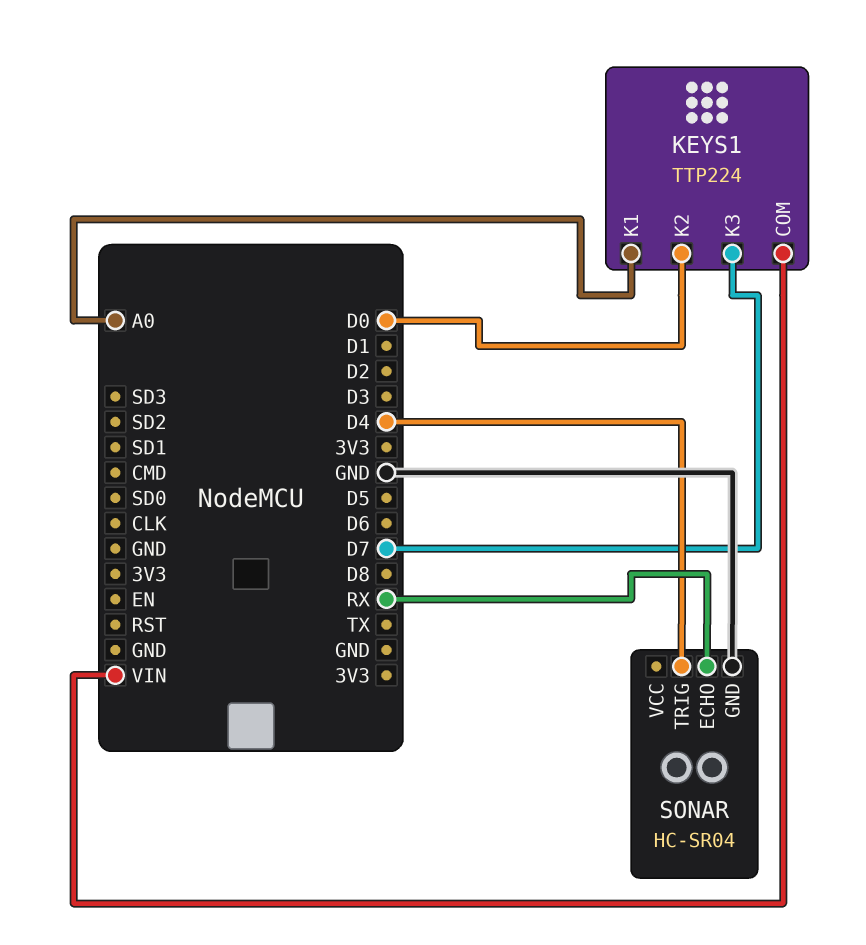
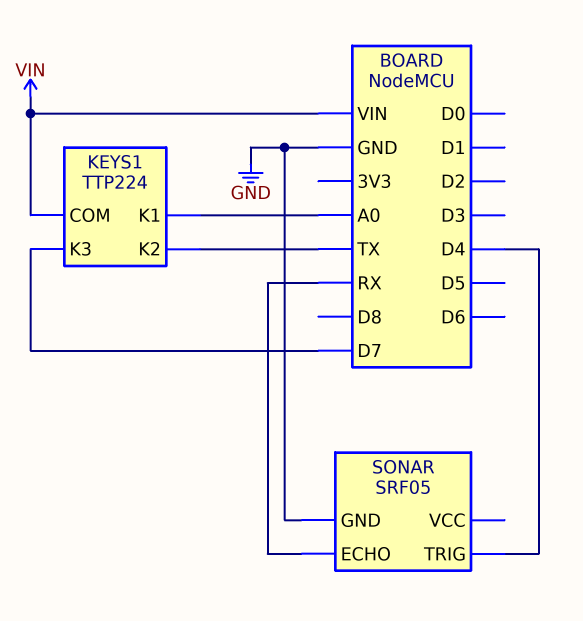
KEYS1 pin K2: D0 -> TX
SONAR: HC-SR04 -> SRF05

